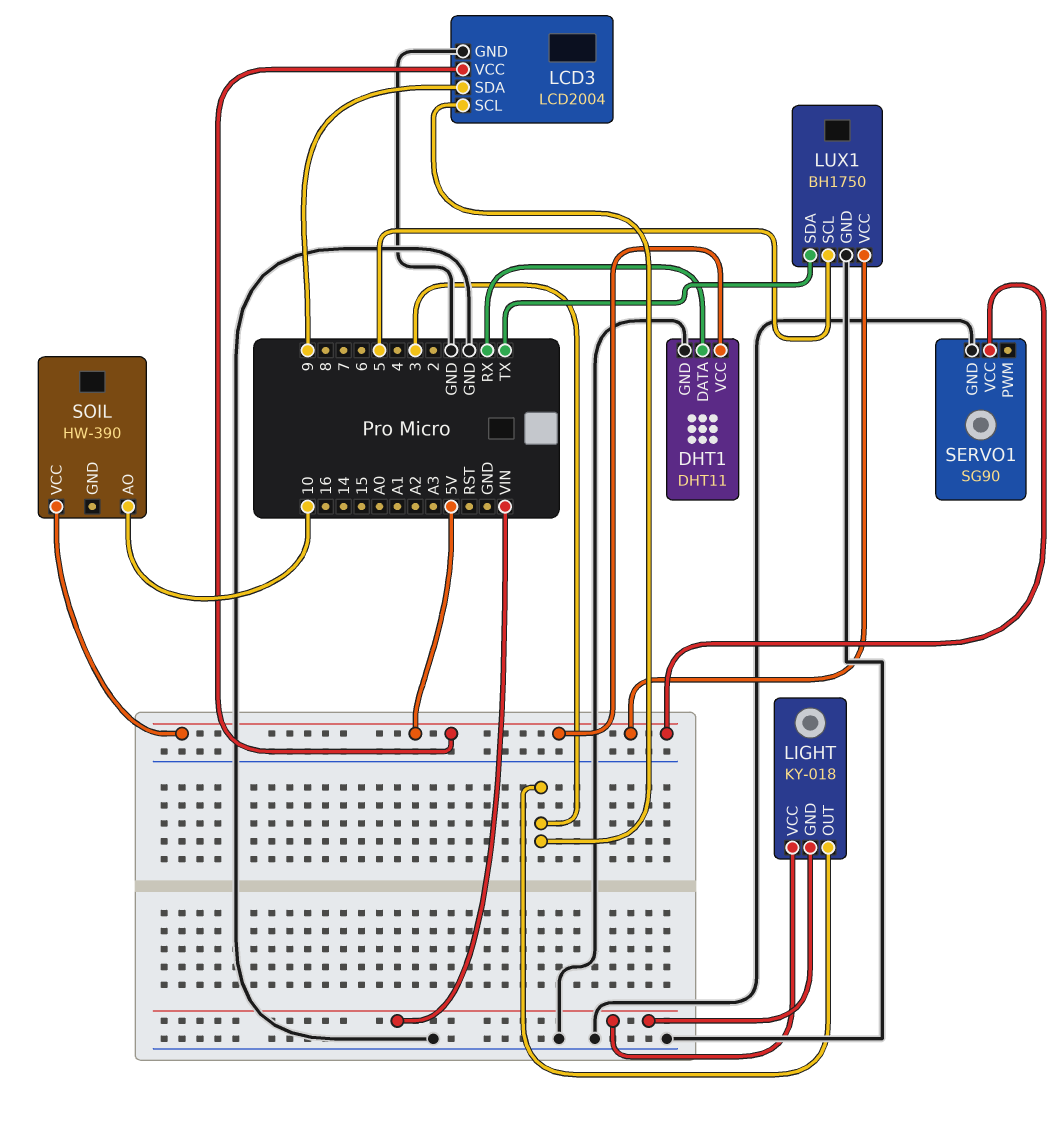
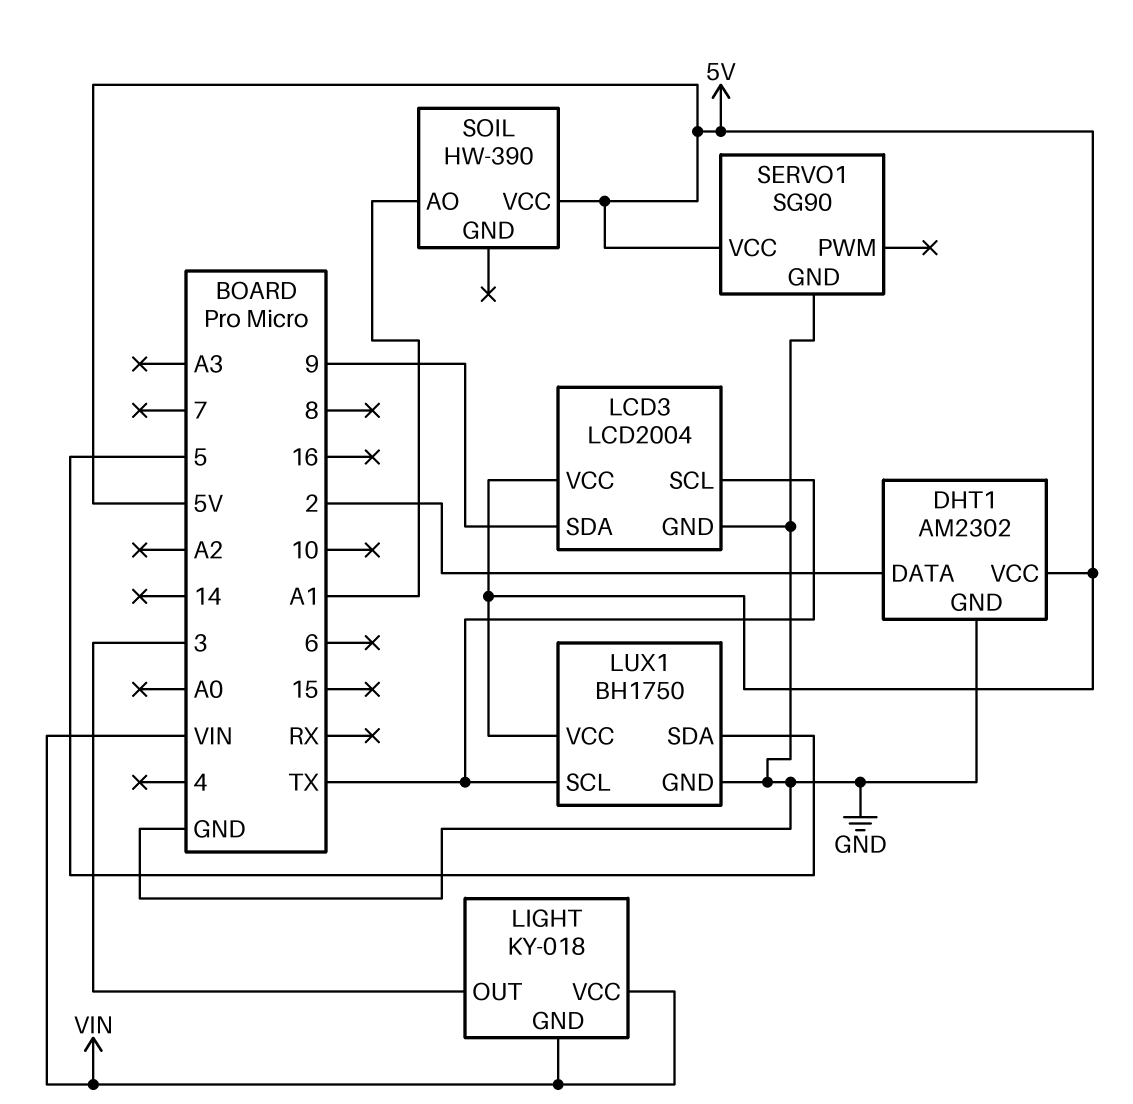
DHT1: DHT11 -> AM2302
DHT1 pin DATA: RX -> 2
LCD3 pin SCL: 3 -> TX
LUX1 pin SCL: 5 -> TX
LUX1 pin SDA: TX -> 5
SOIL pin AO: 10 -> A1

